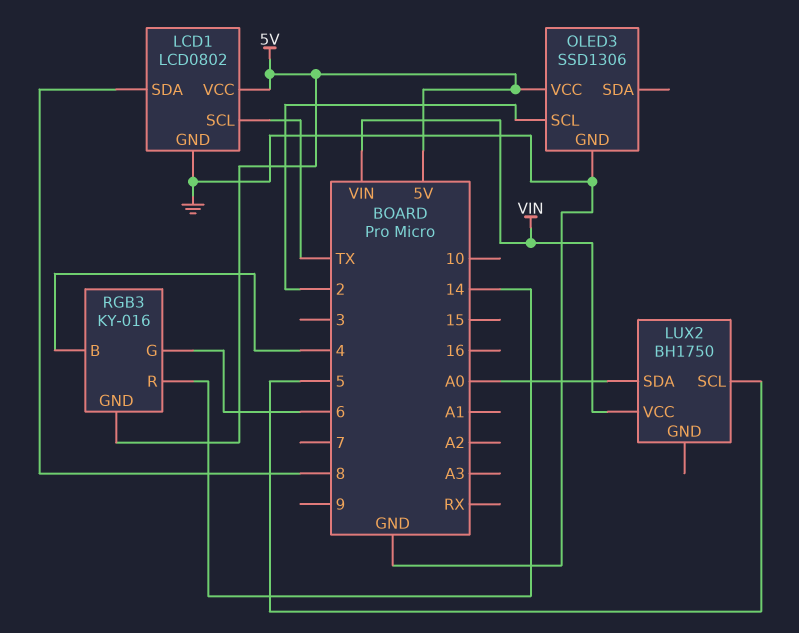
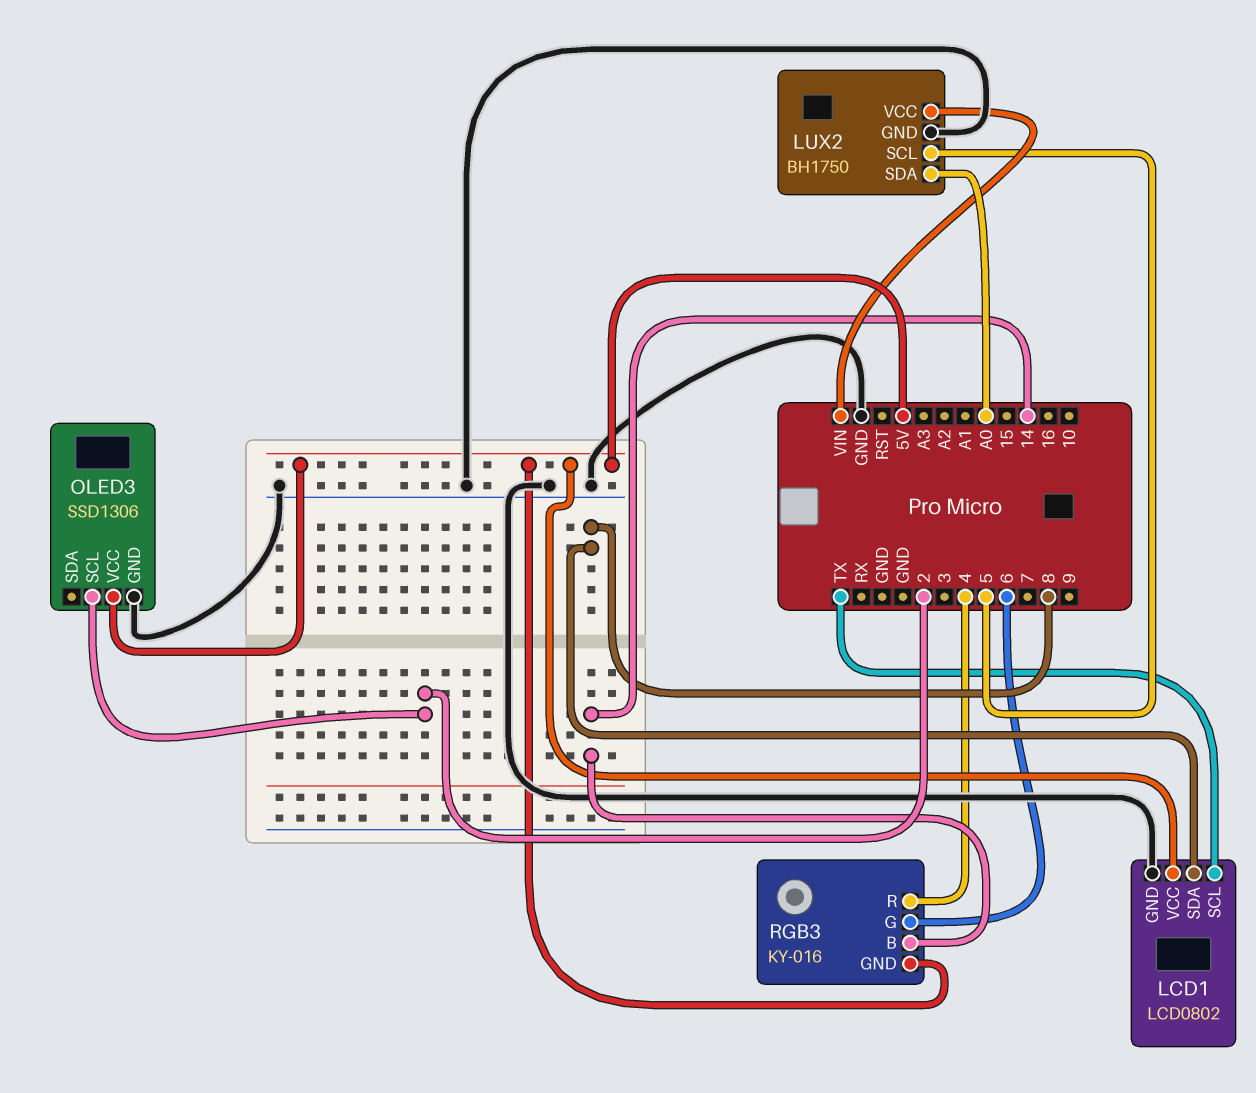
LUX2 pin GND: none -> GND
RGB3 pin B: 4 -> 14
RGB3 pin R: 14 -> 4

